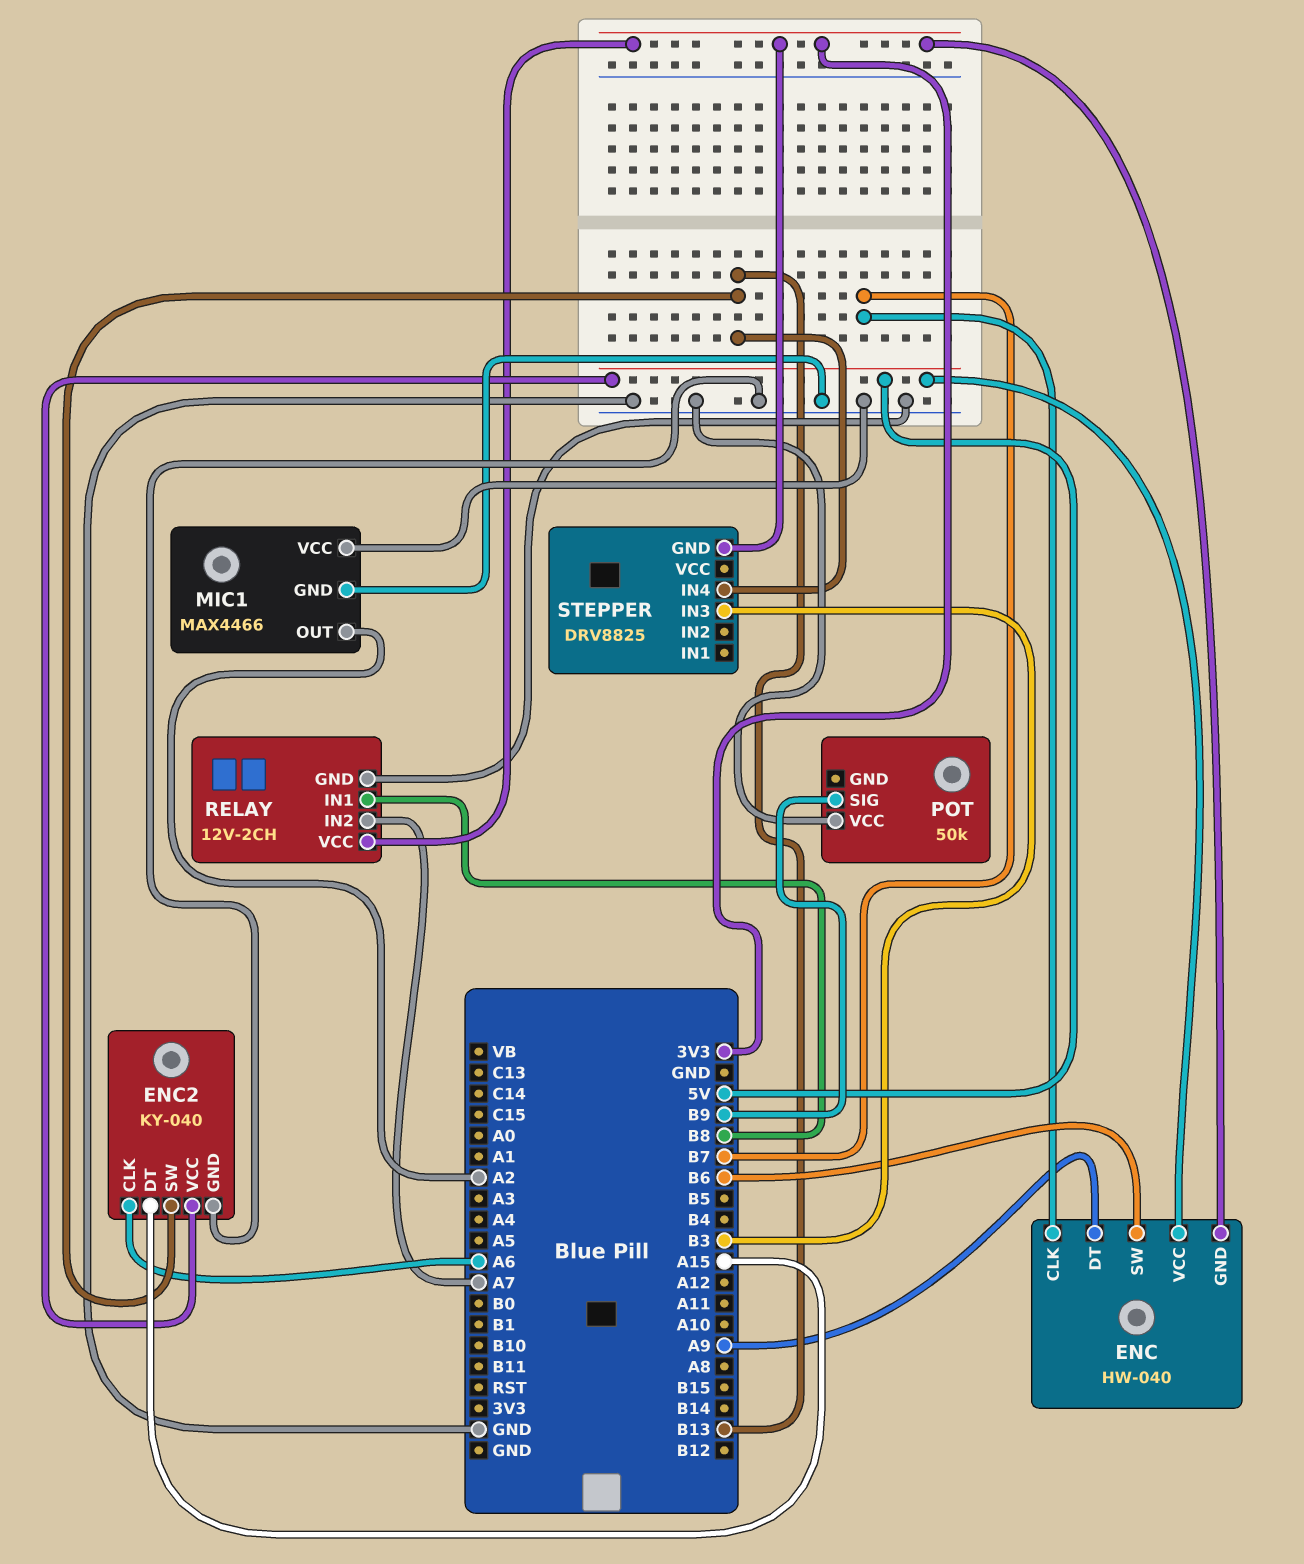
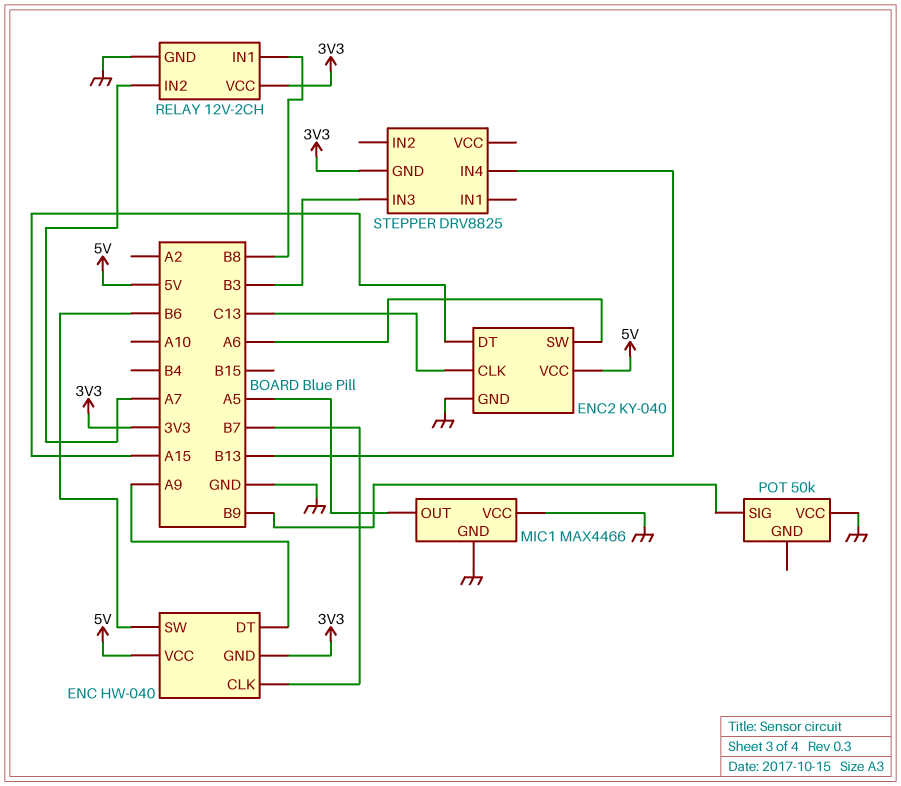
ENC2 pin CLK: A6 -> C13
ENC2 pin SW: B13 -> A6
MIC1 pin OUT: A2 -> A5

